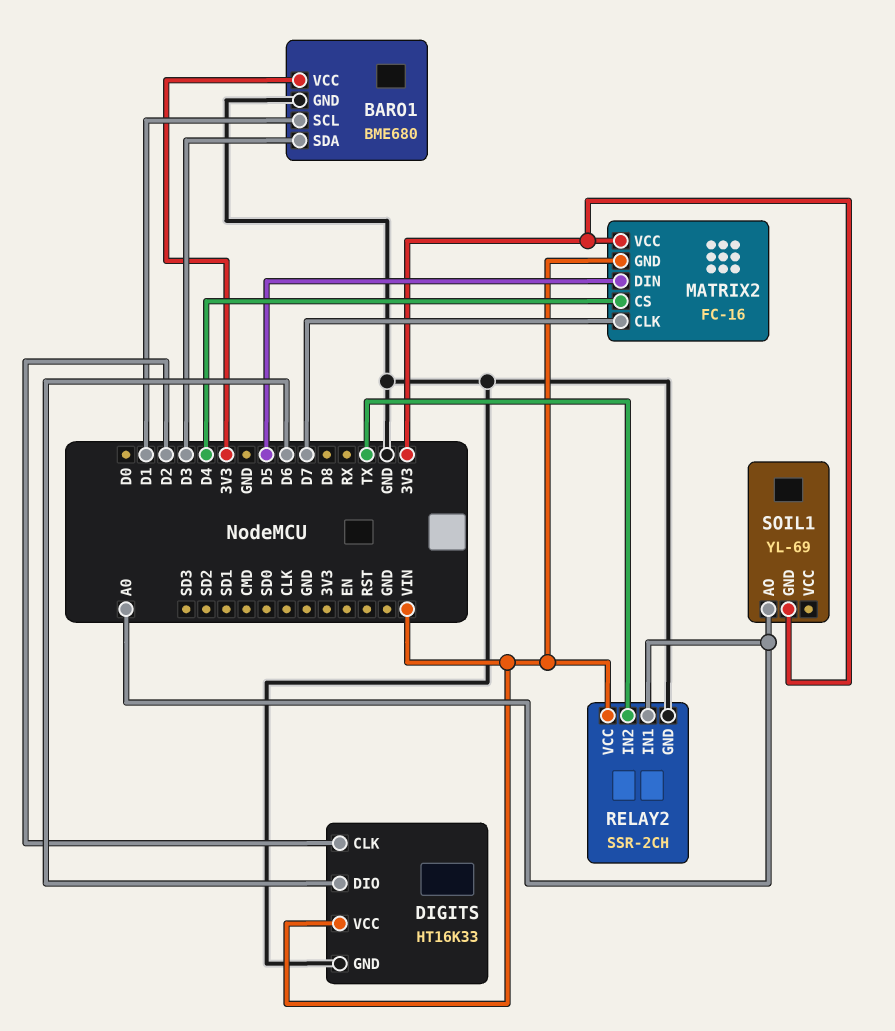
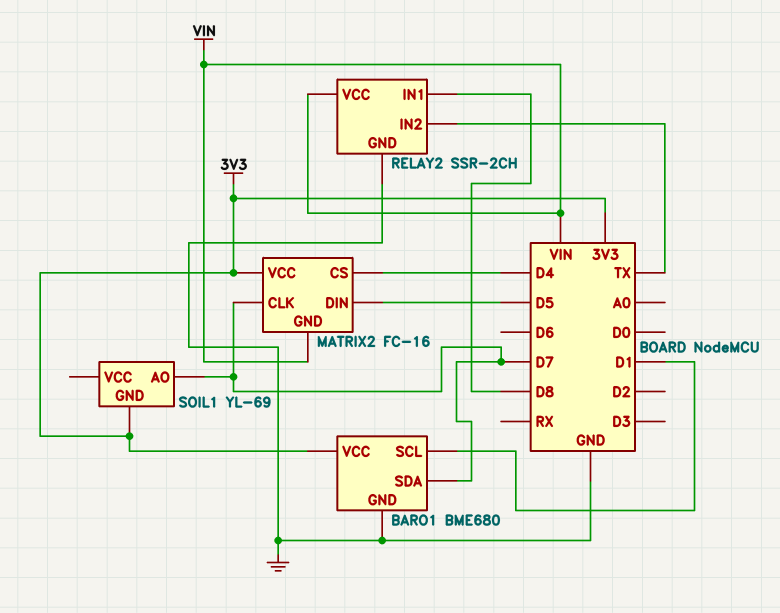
BARO1 pin SDA: D3 -> D7
DIGITS: HT16K33 -> none
DIGITS pin CLK: D2 -> none
DIGITS pin DIO: D6 -> none
DIGITS pin GND: GND -> none
DIGITS pin VCC: VIN -> none
RELAY2 pin IN1: A0 -> D8
SOIL1 pin AO: A0 -> D7

